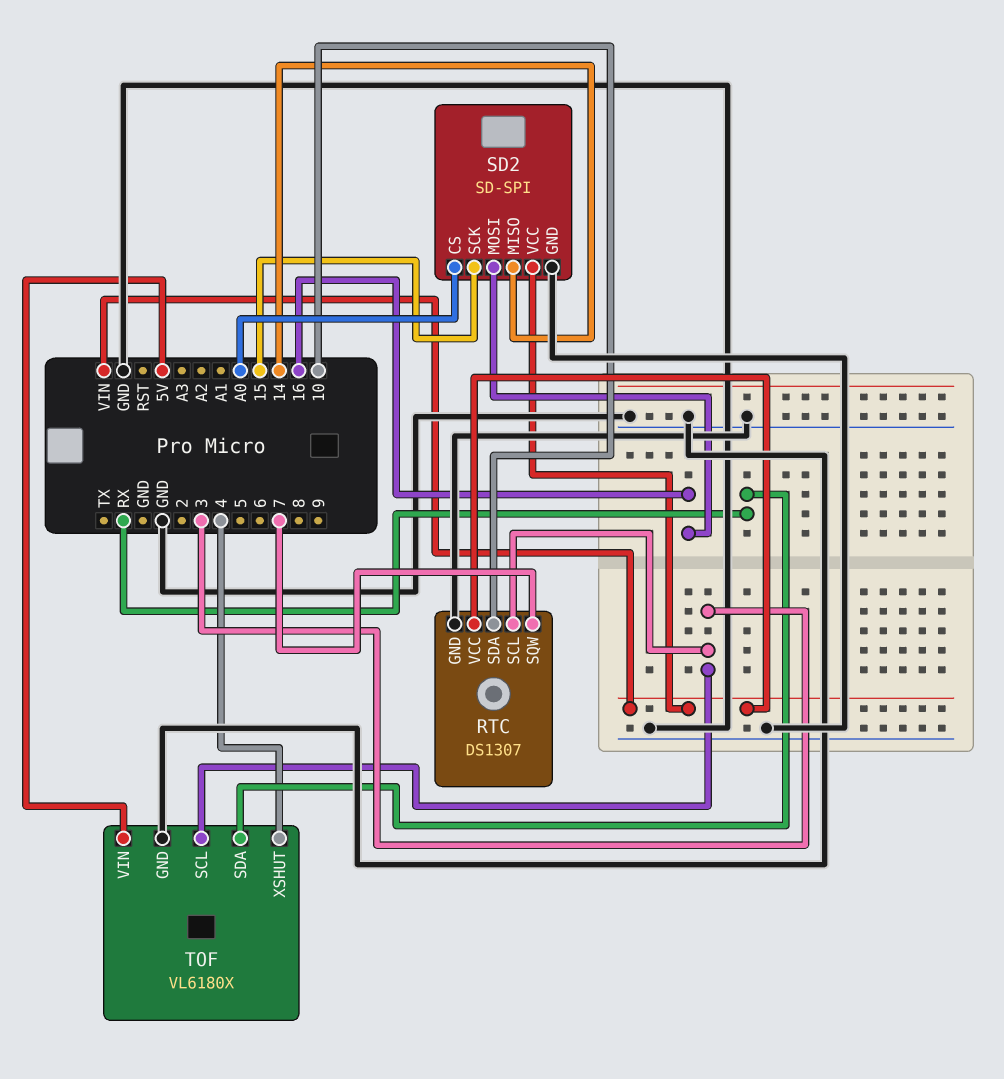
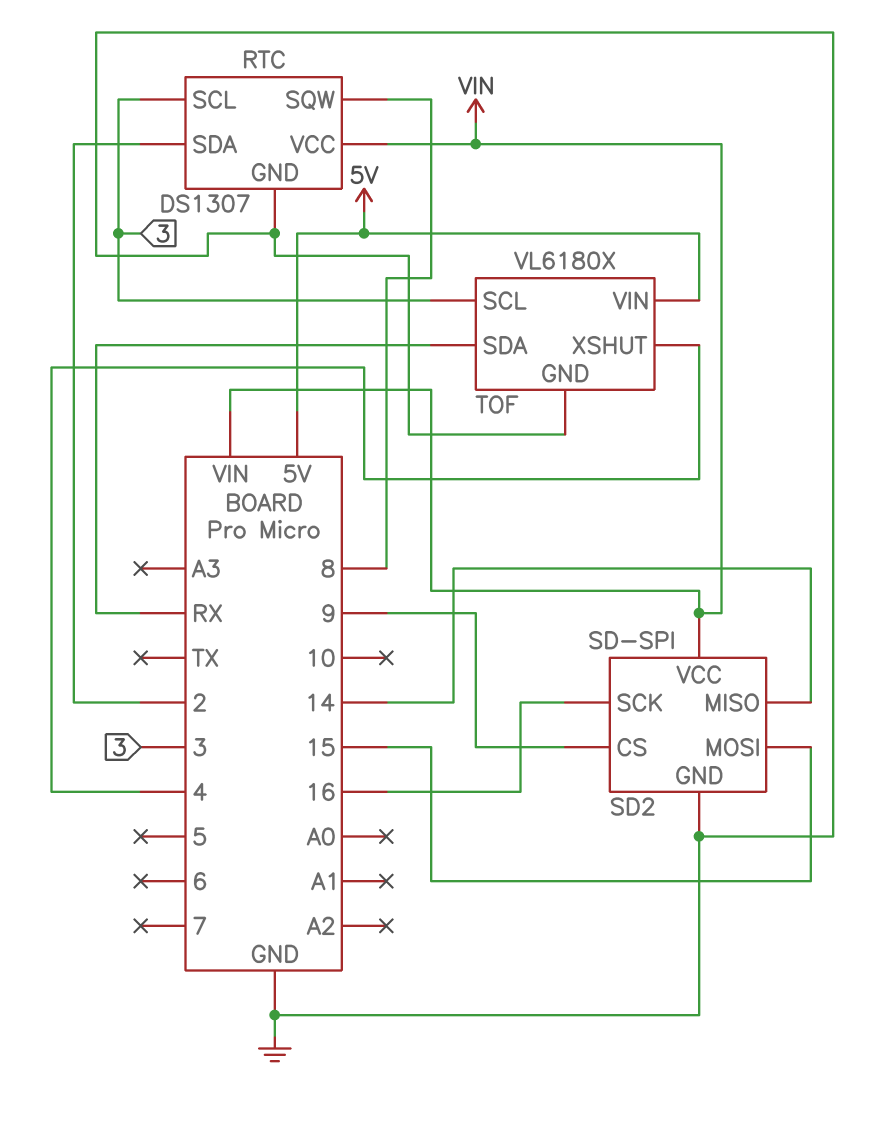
RTC pin SDA: 10 -> 2
RTC pin SQW: 7 -> 8
SD2 pin CS: A0 -> 9
SD2 pin MOSI: 16 -> 15
SD2 pin SCK: 15 -> 16

